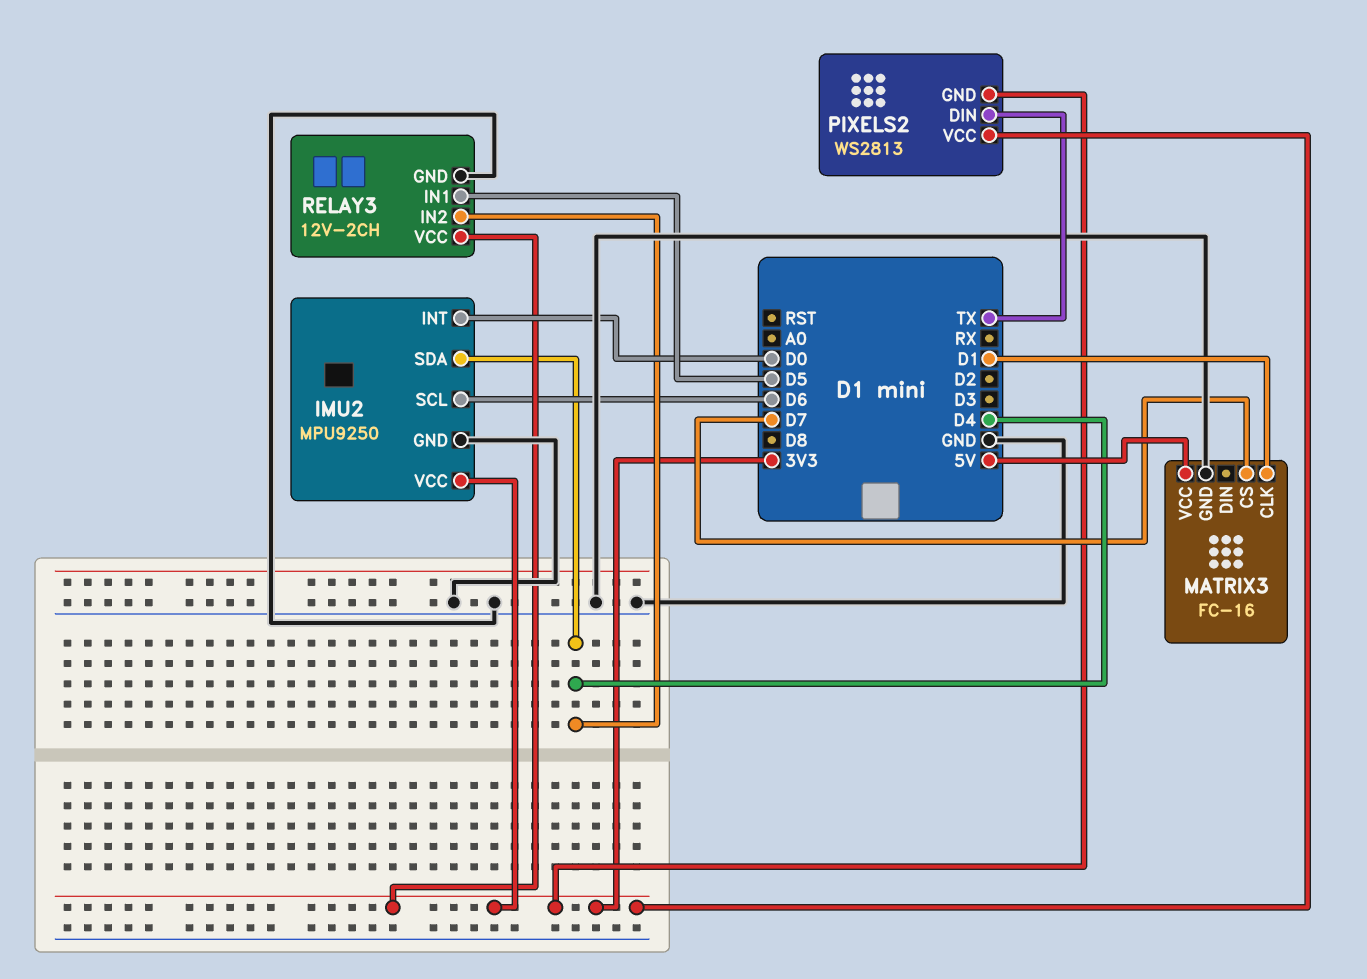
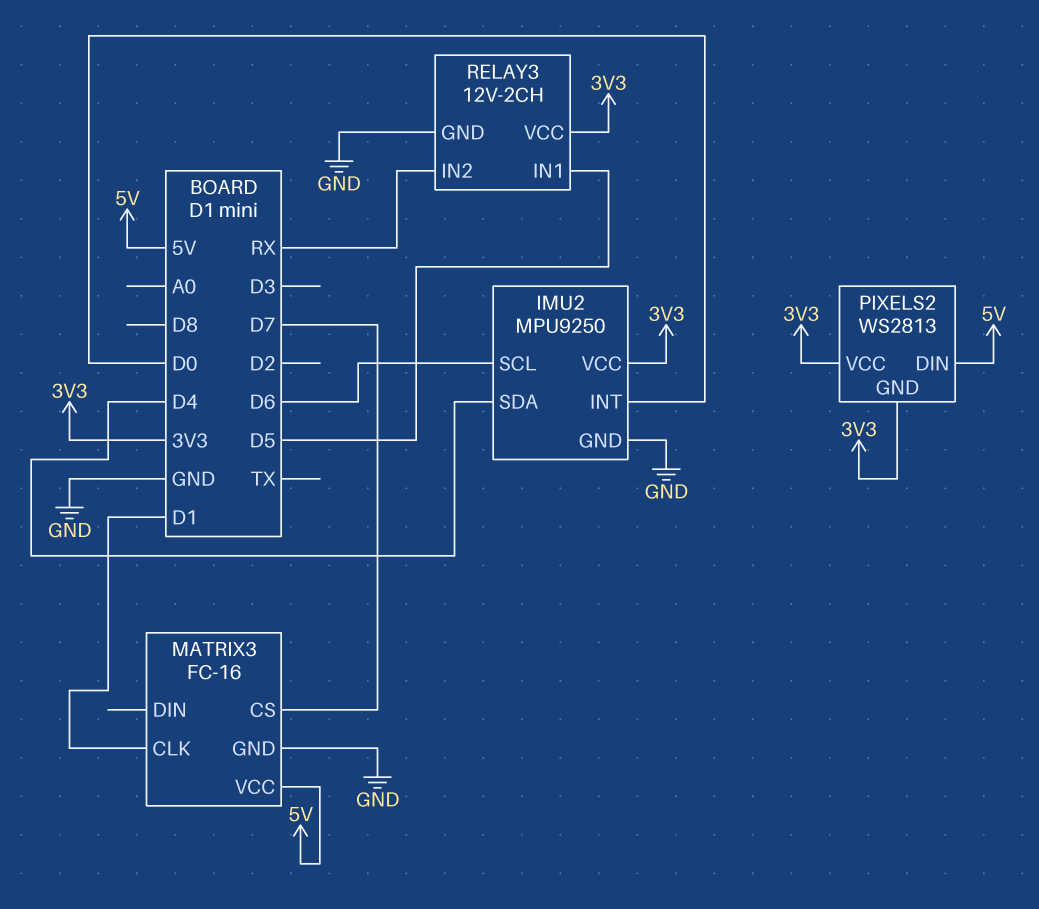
PIXELS2 pin DIN: TX -> 5V
RELAY3 pin IN2: D4 -> RX

